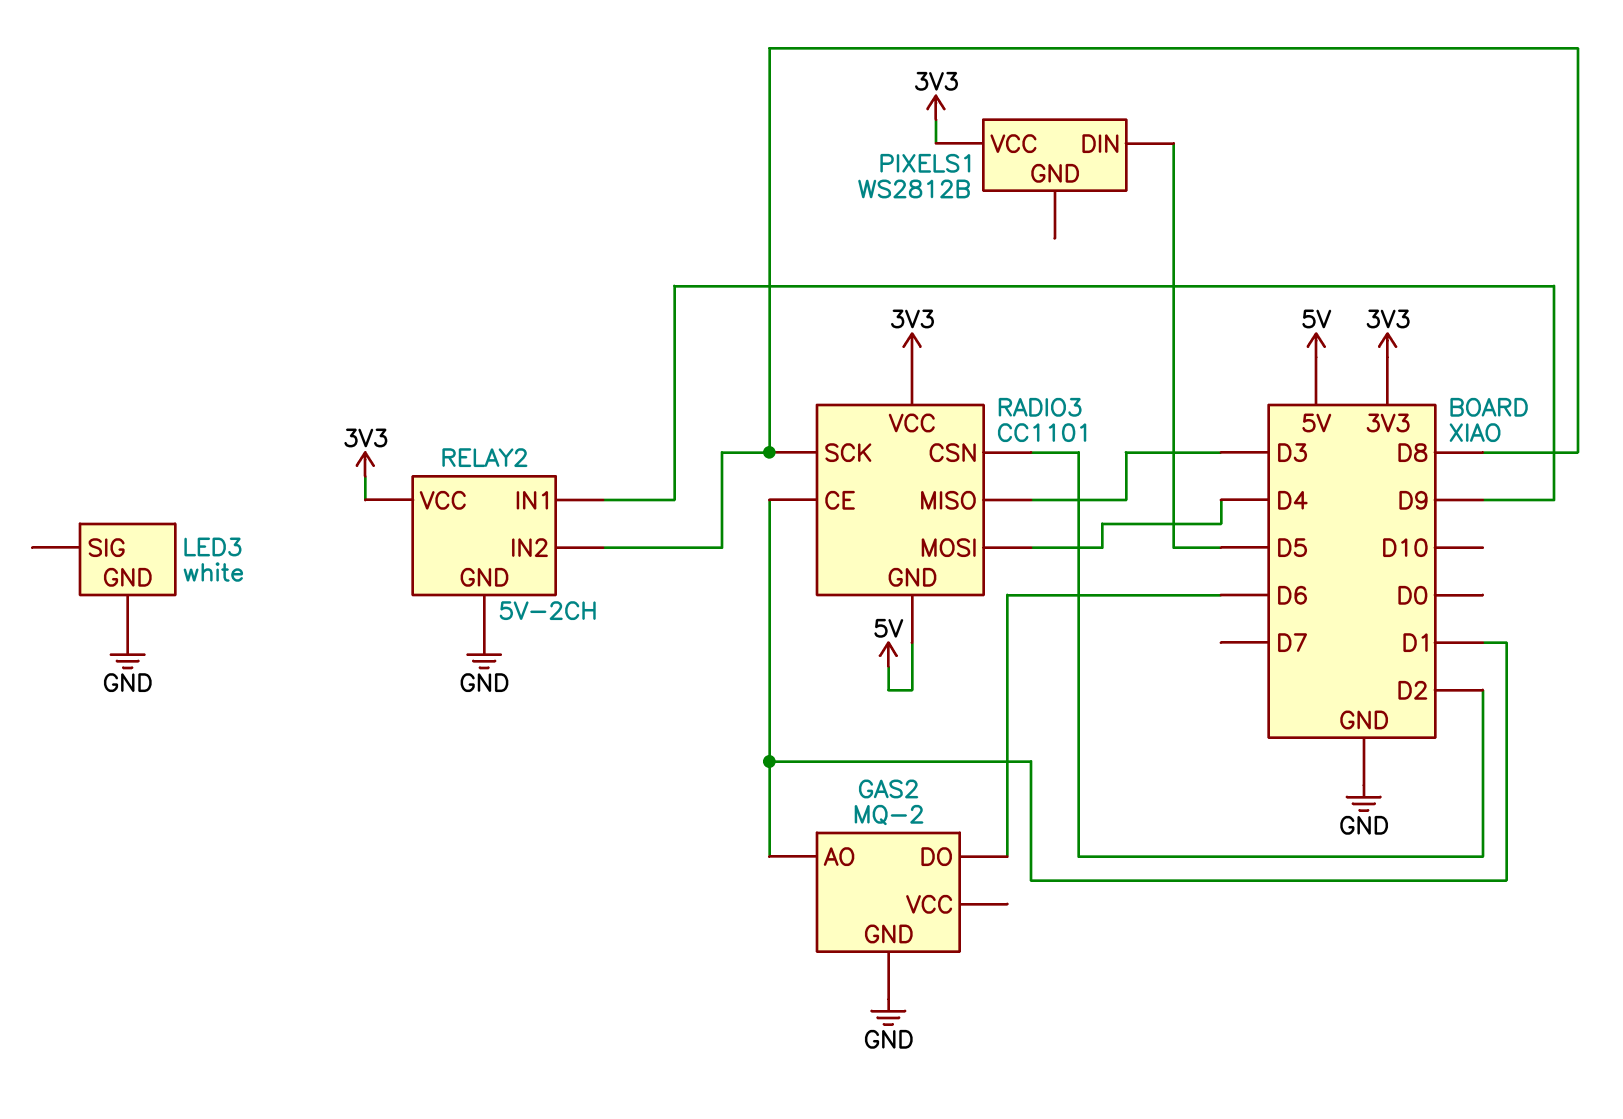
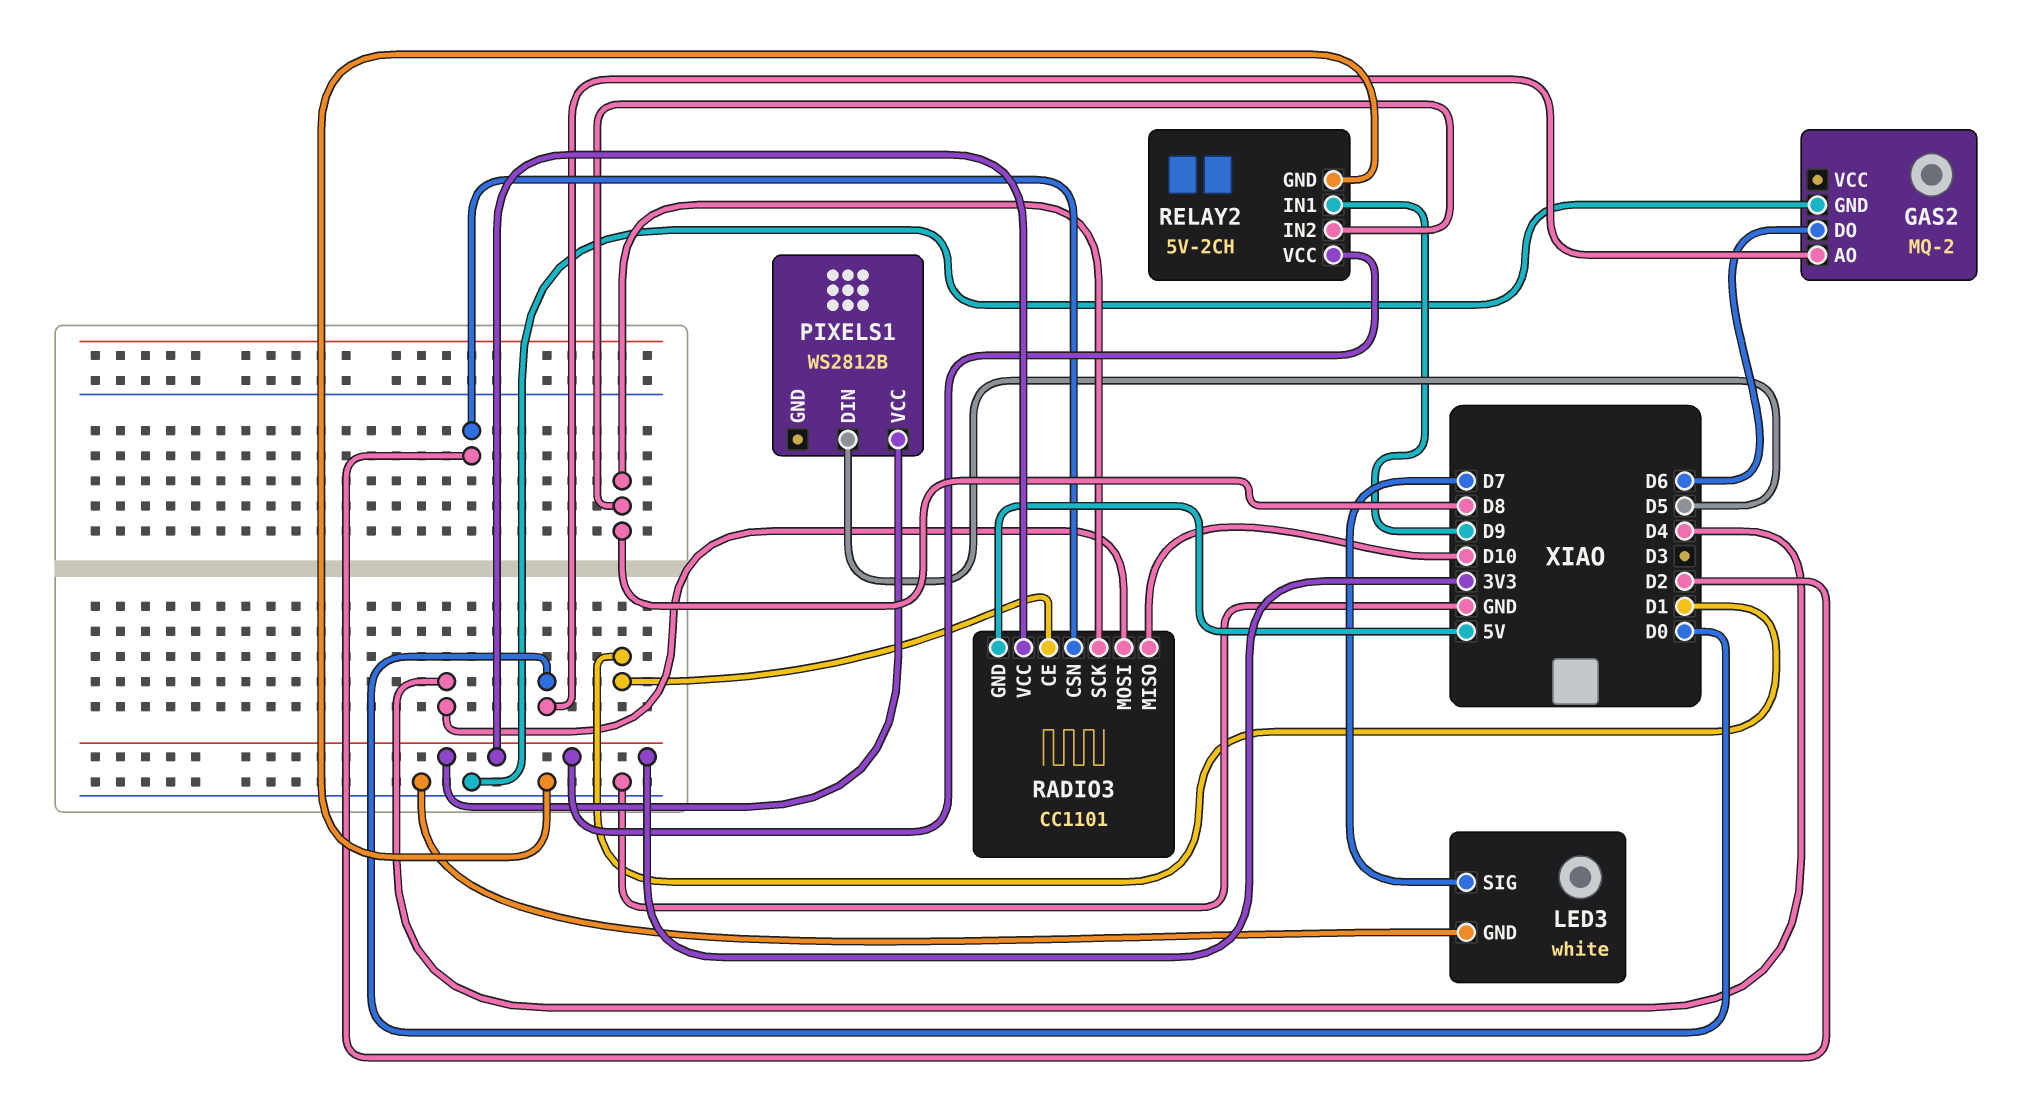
GAS2 pin AO: D1 -> D0
LED3 pin SIG: none -> D7
RADIO3 pin MISO: D3 -> D10

